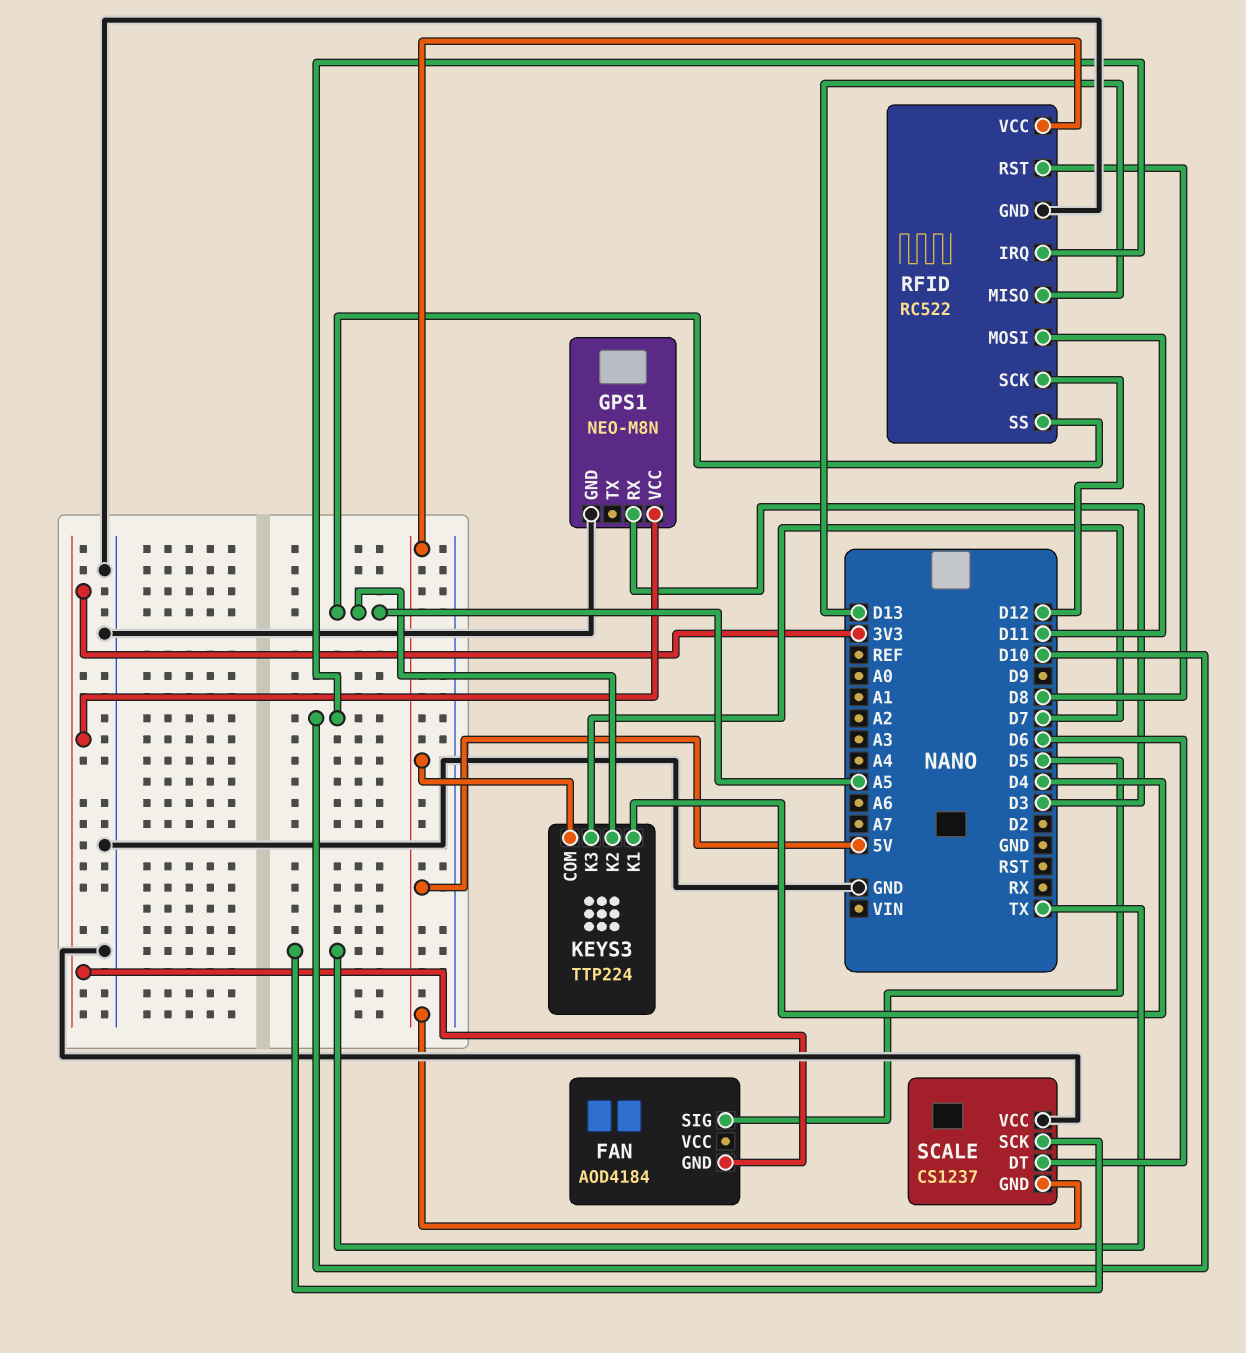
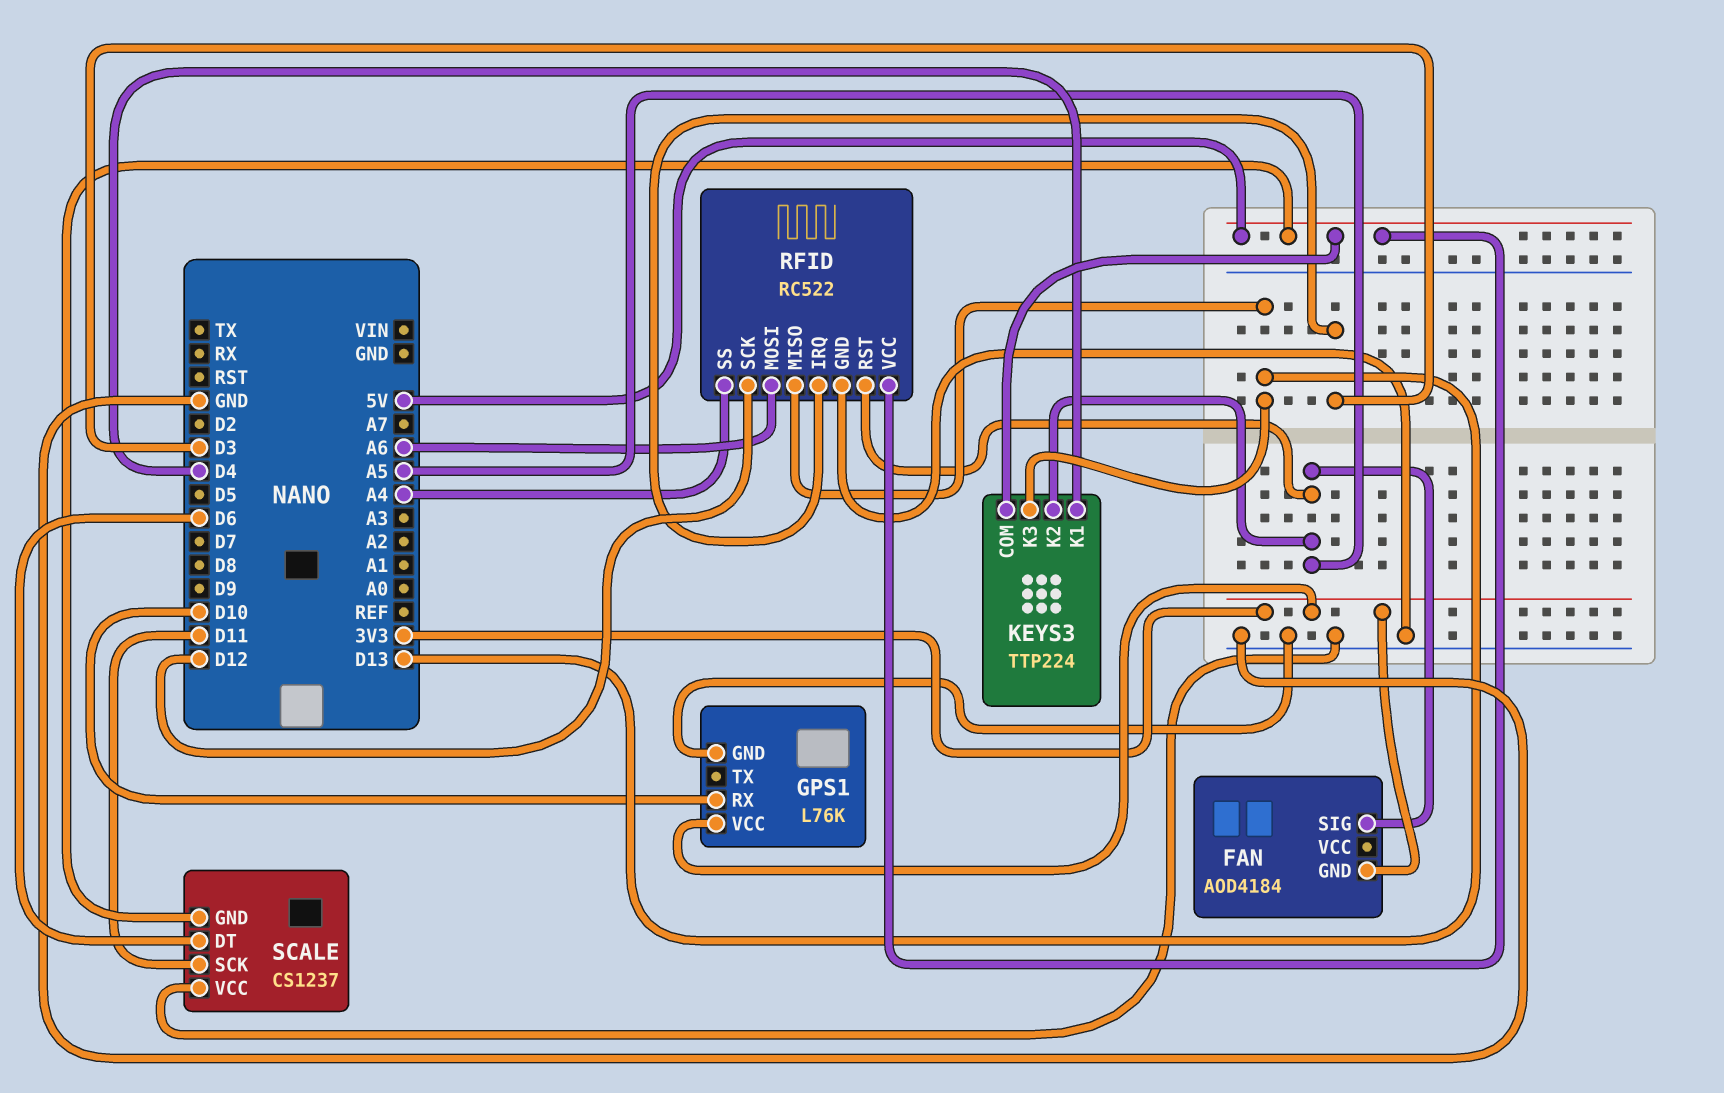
FAN pin SIG: D5 -> A5
GPS1: NEO-M8N -> L76K
GPS1 pin RX: D3 -> D10
KEYS3 pin K3: D7 -> D13
RFID pin IRQ: D10 -> D3
RFID pin MOSI: D11 -> A6
RFID pin RST: D8 -> A5
RFID pin SS: A5 -> A4
SCALE pin SCK: TX -> D11

